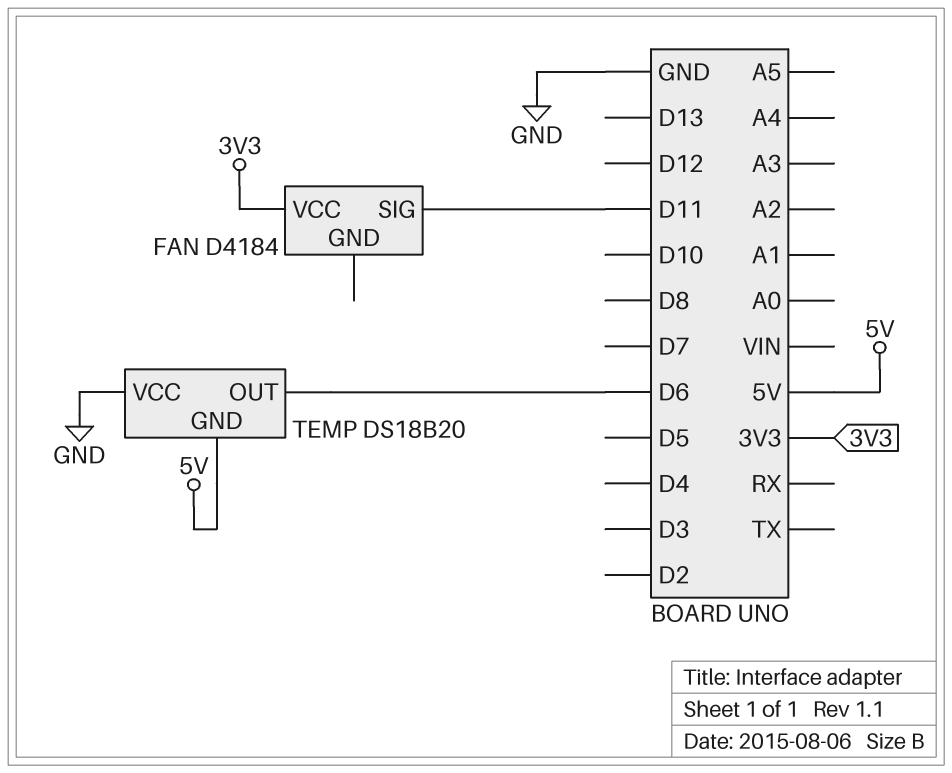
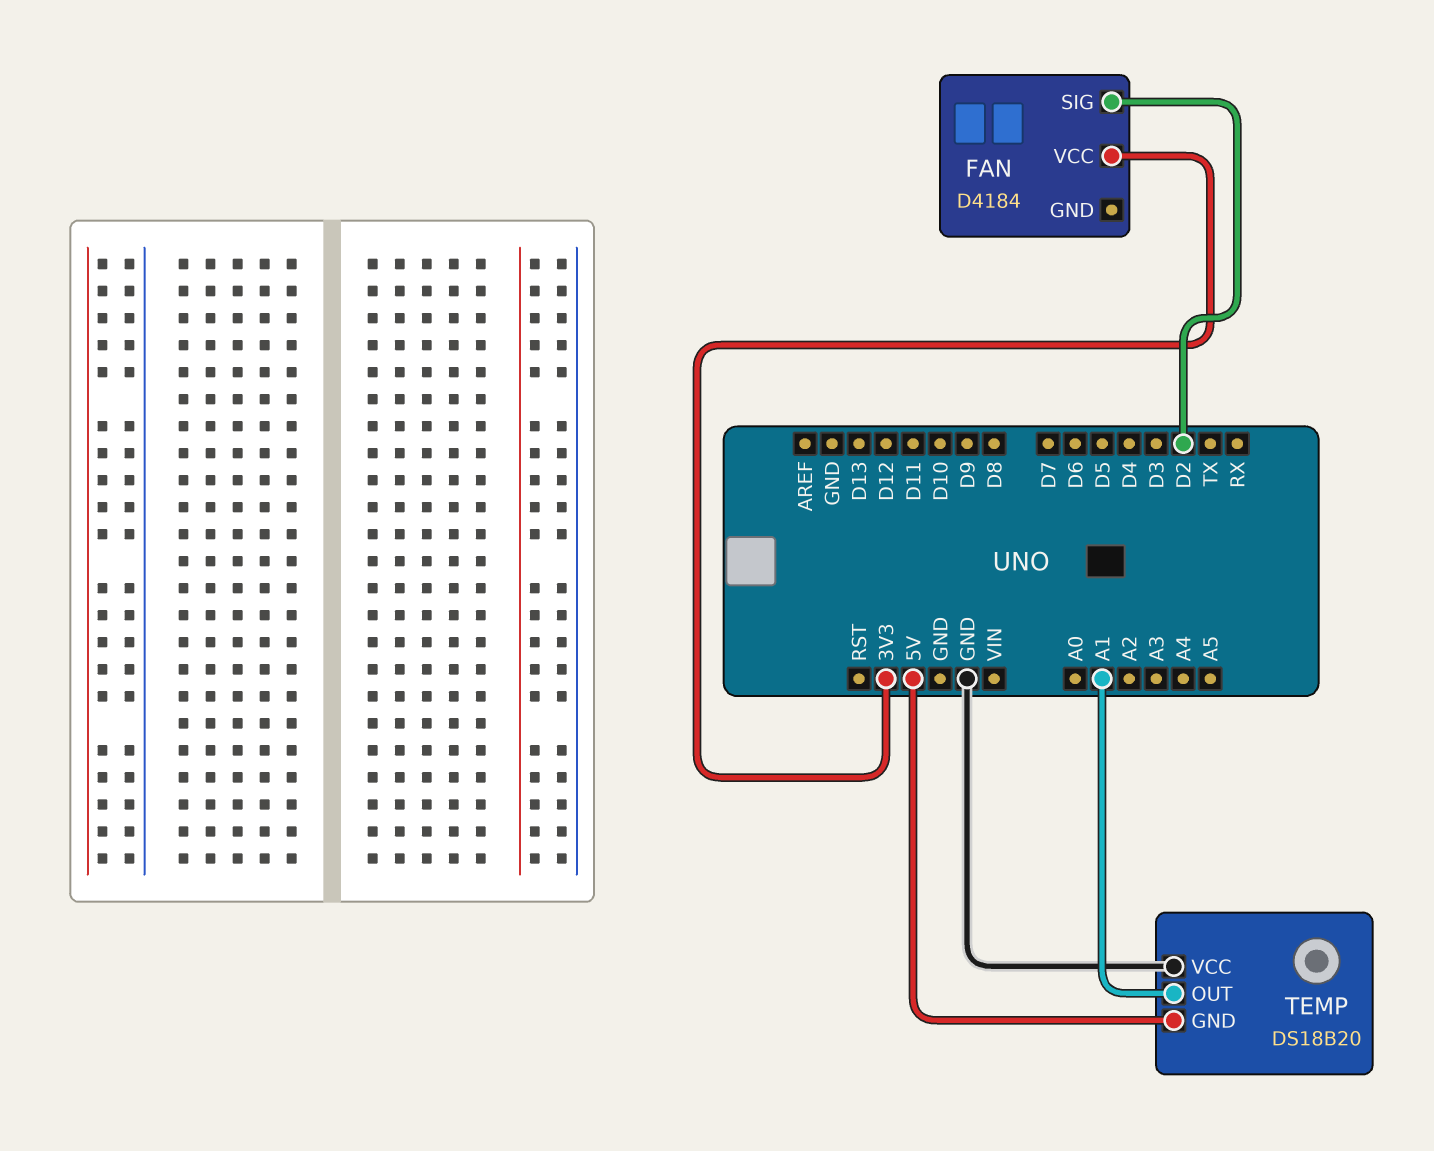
FAN pin SIG: D11 -> D2
TEMP pin OUT: D6 -> A1

